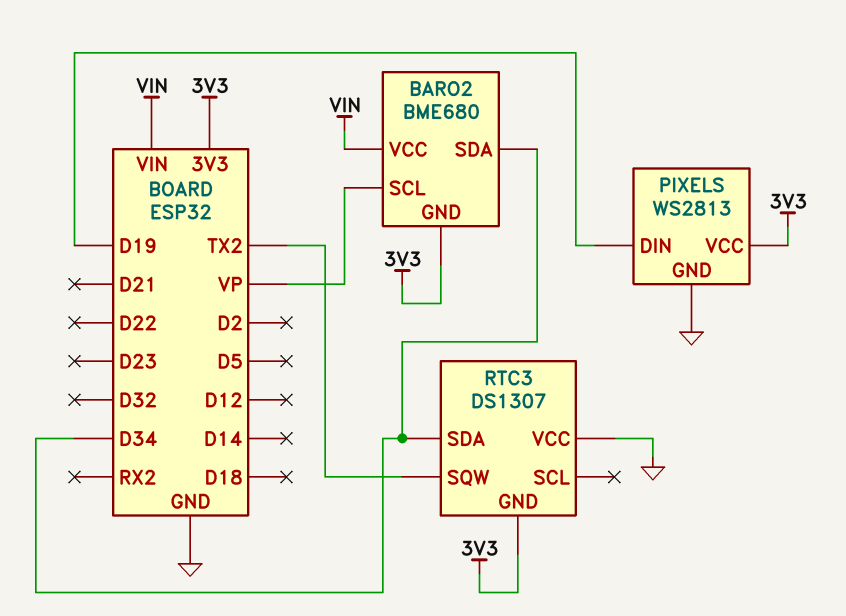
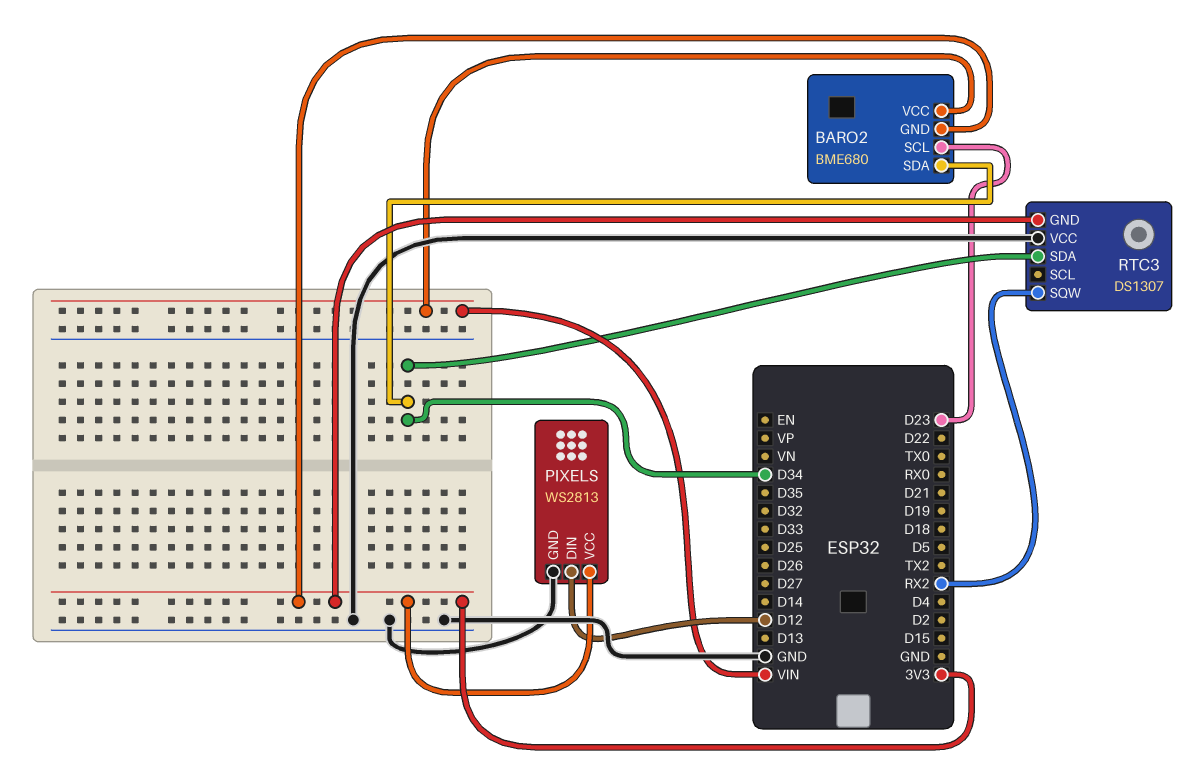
BARO2 pin SCL: VP -> D23
PIXELS pin DIN: D19 -> D12
RTC3 pin SQW: TX2 -> RX2

